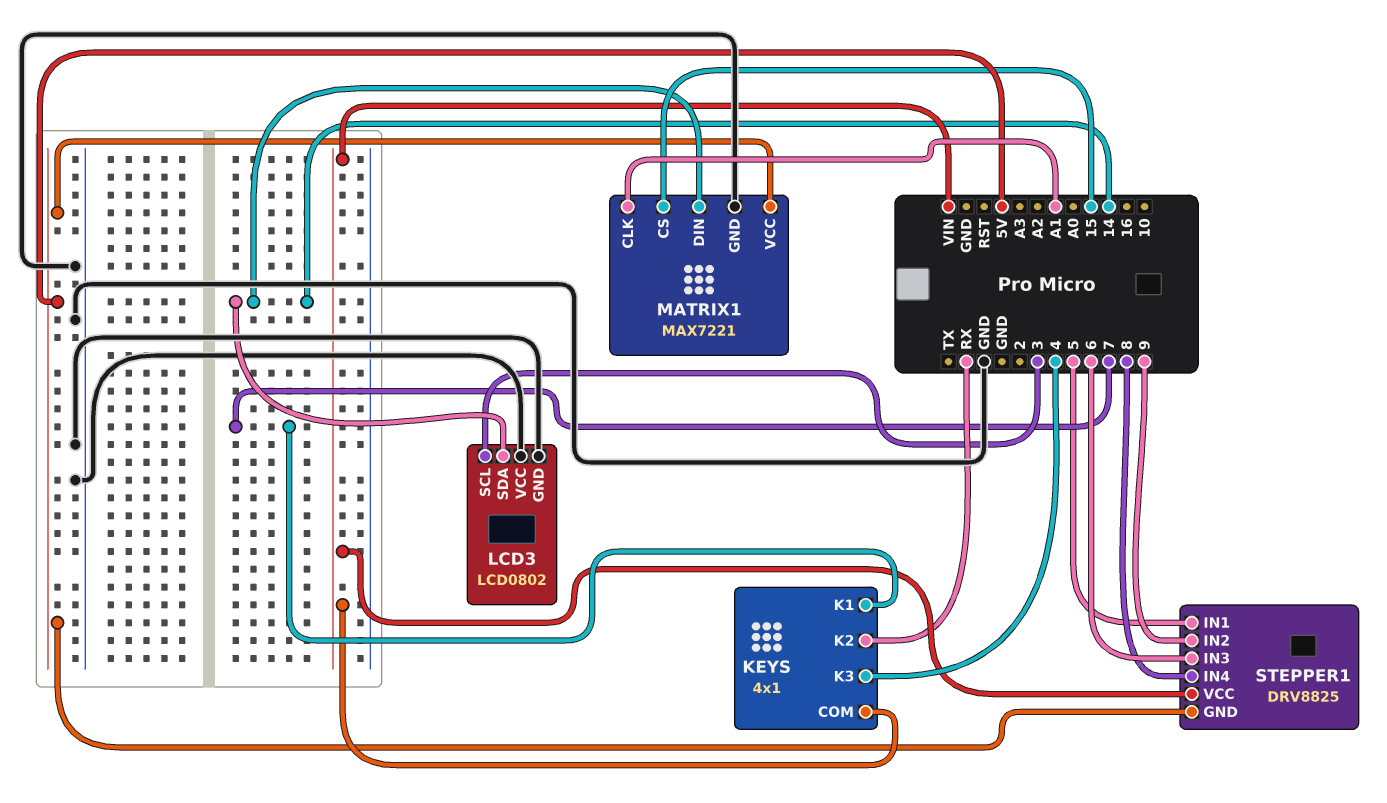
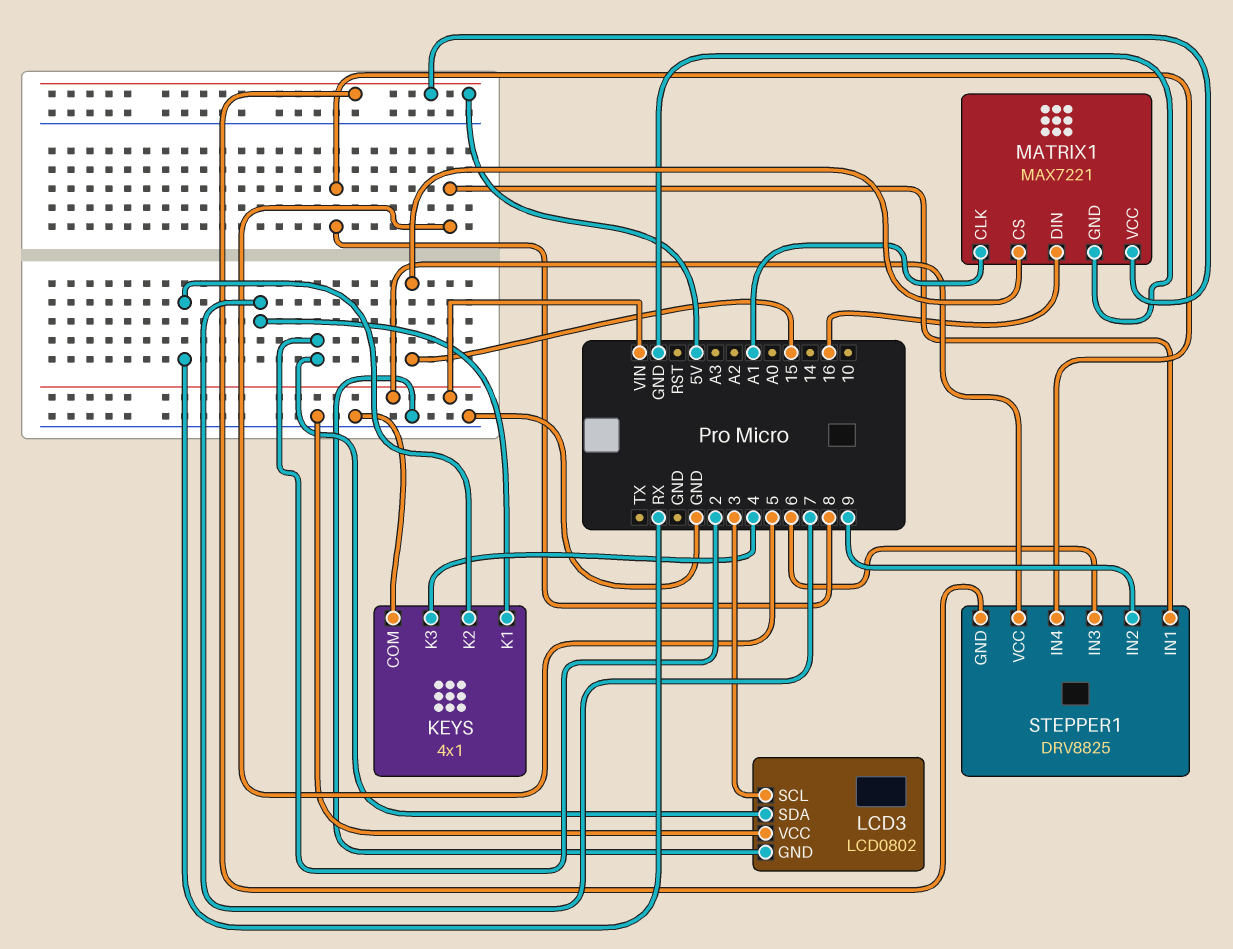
KEYS pin COM: VIN -> GND
LCD3 pin SDA: 14 -> 2
MATRIX1 pin DIN: 14 -> 16

